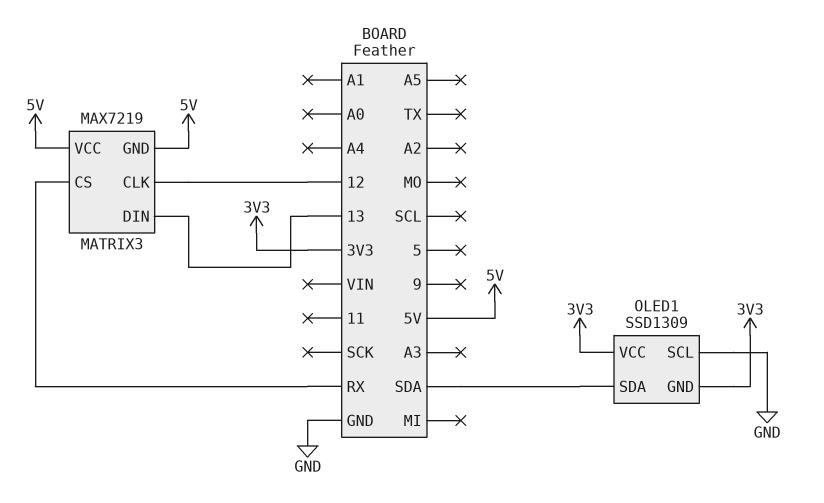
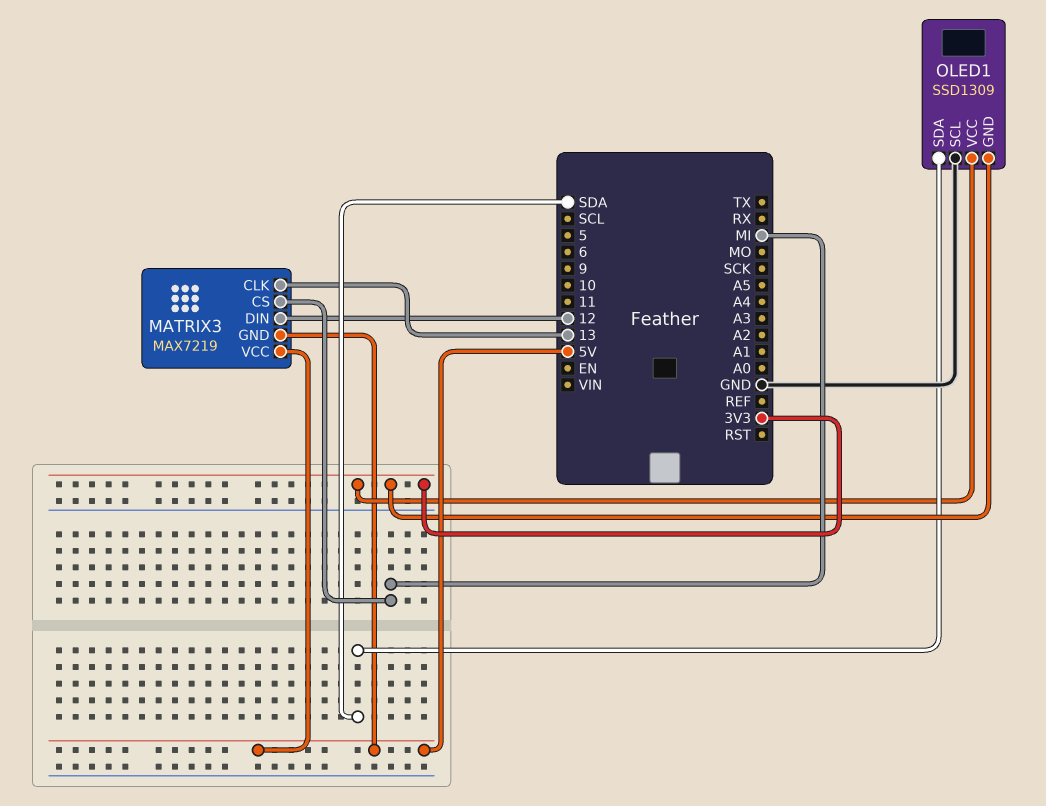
MATRIX3 pin CLK: 12 -> 13
MATRIX3 pin CS: RX -> MI
MATRIX3 pin DIN: 13 -> 12

